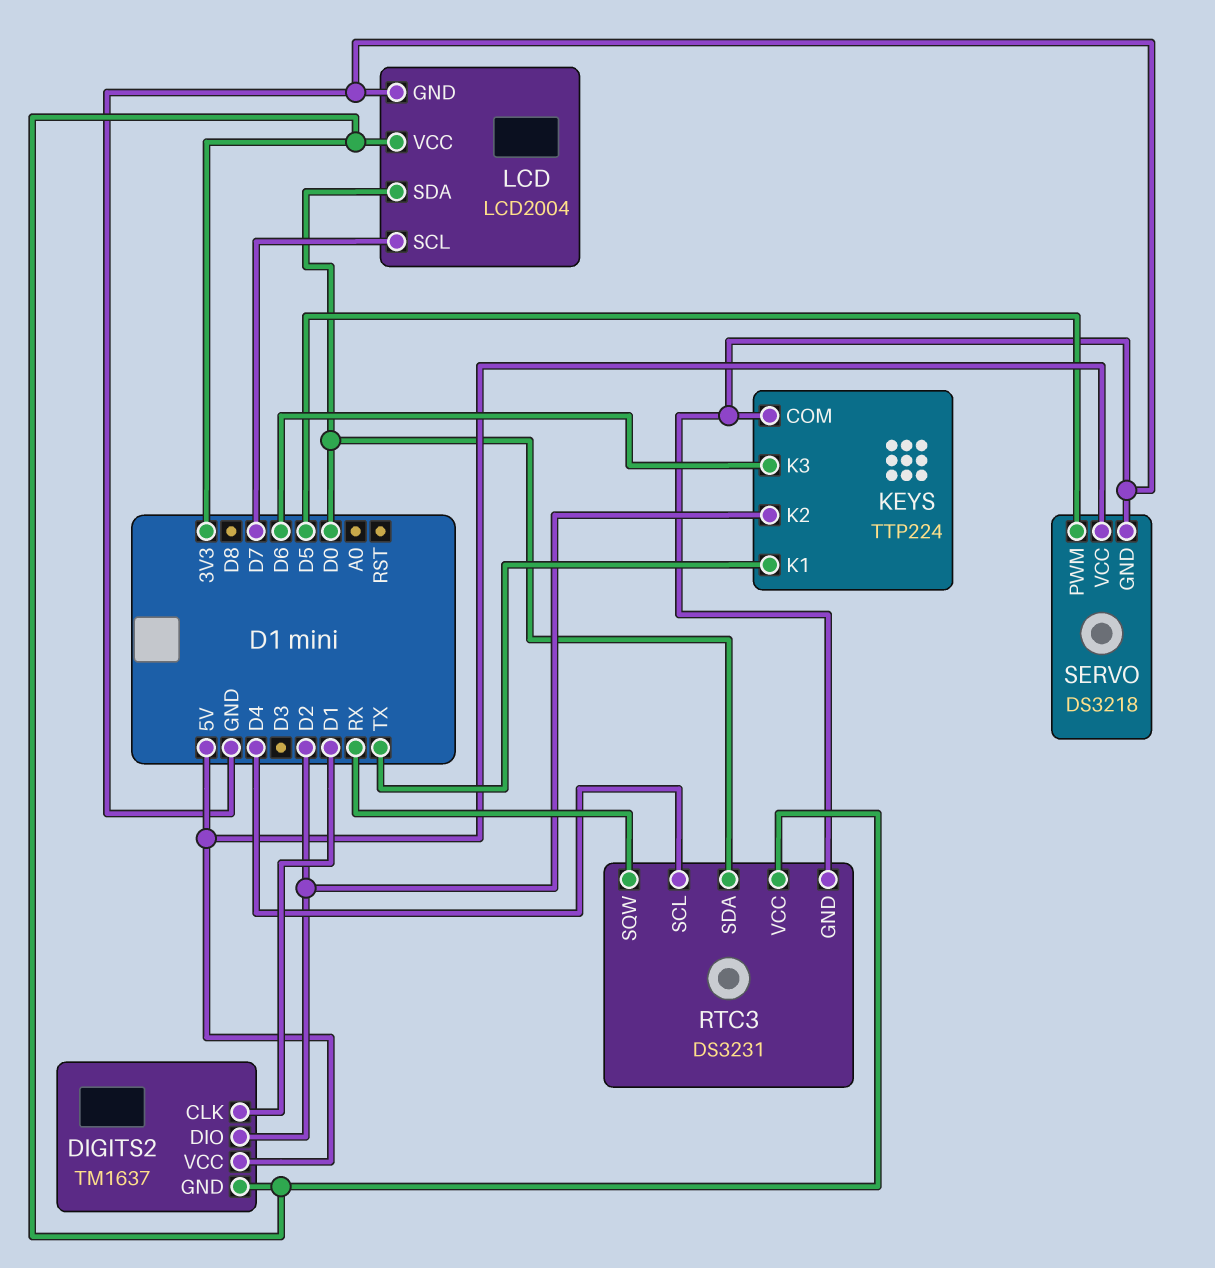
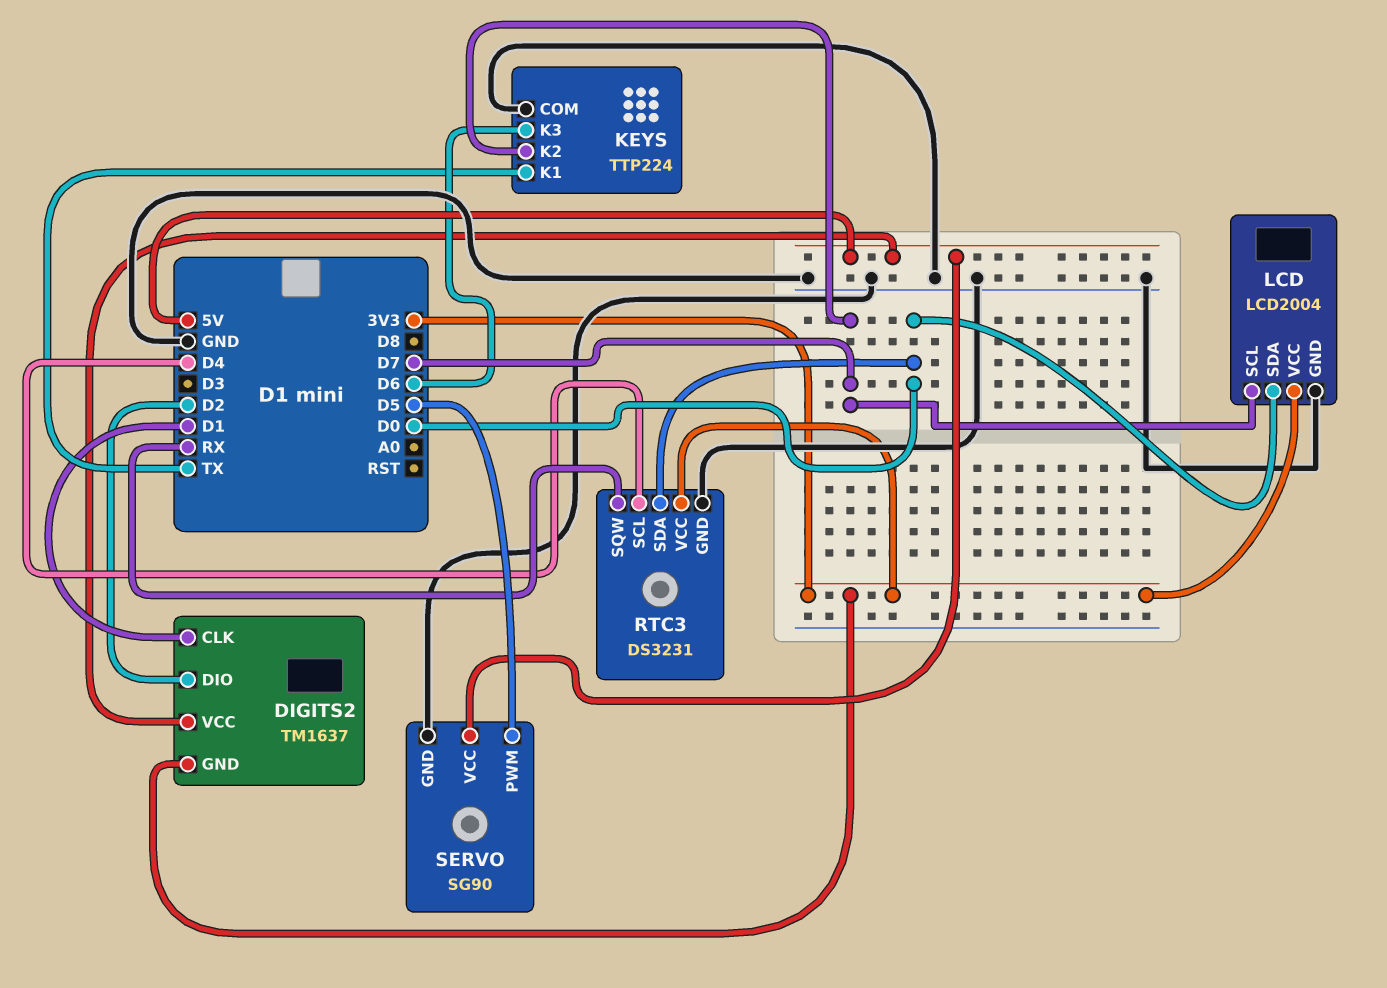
KEYS pin K2: D2 -> D7
SERVO: DS3218 -> SG90

